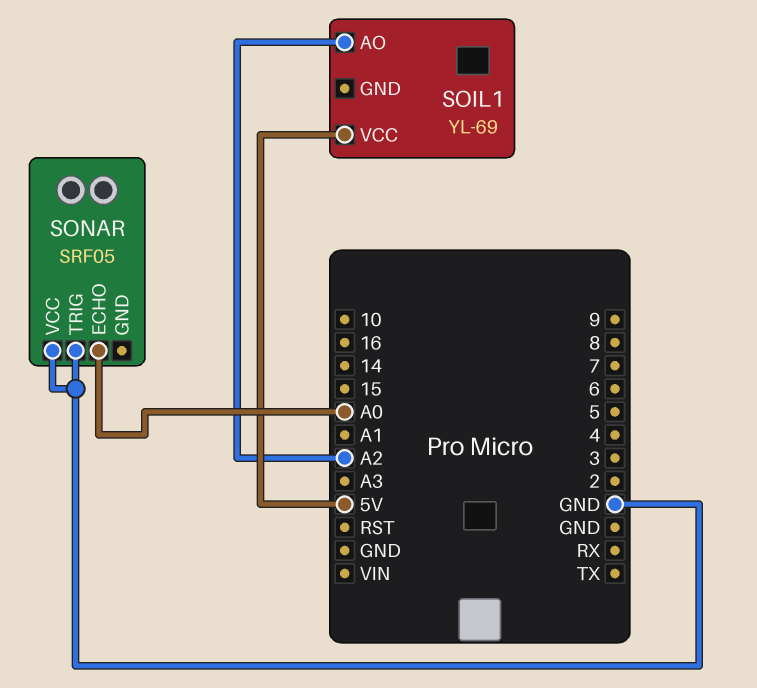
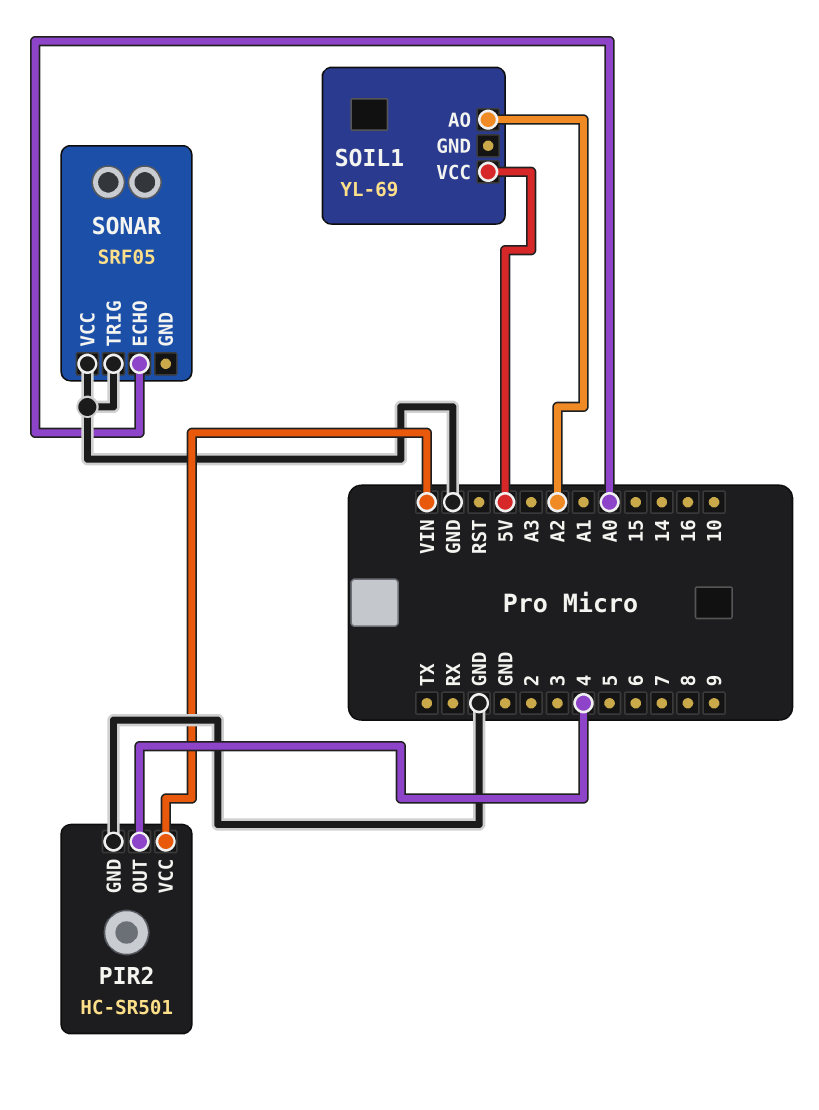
PIR2: none -> HC-SR501
PIR2 pin GND: none -> GND
PIR2 pin OUT: none -> 4
PIR2 pin VCC: none -> VIN

